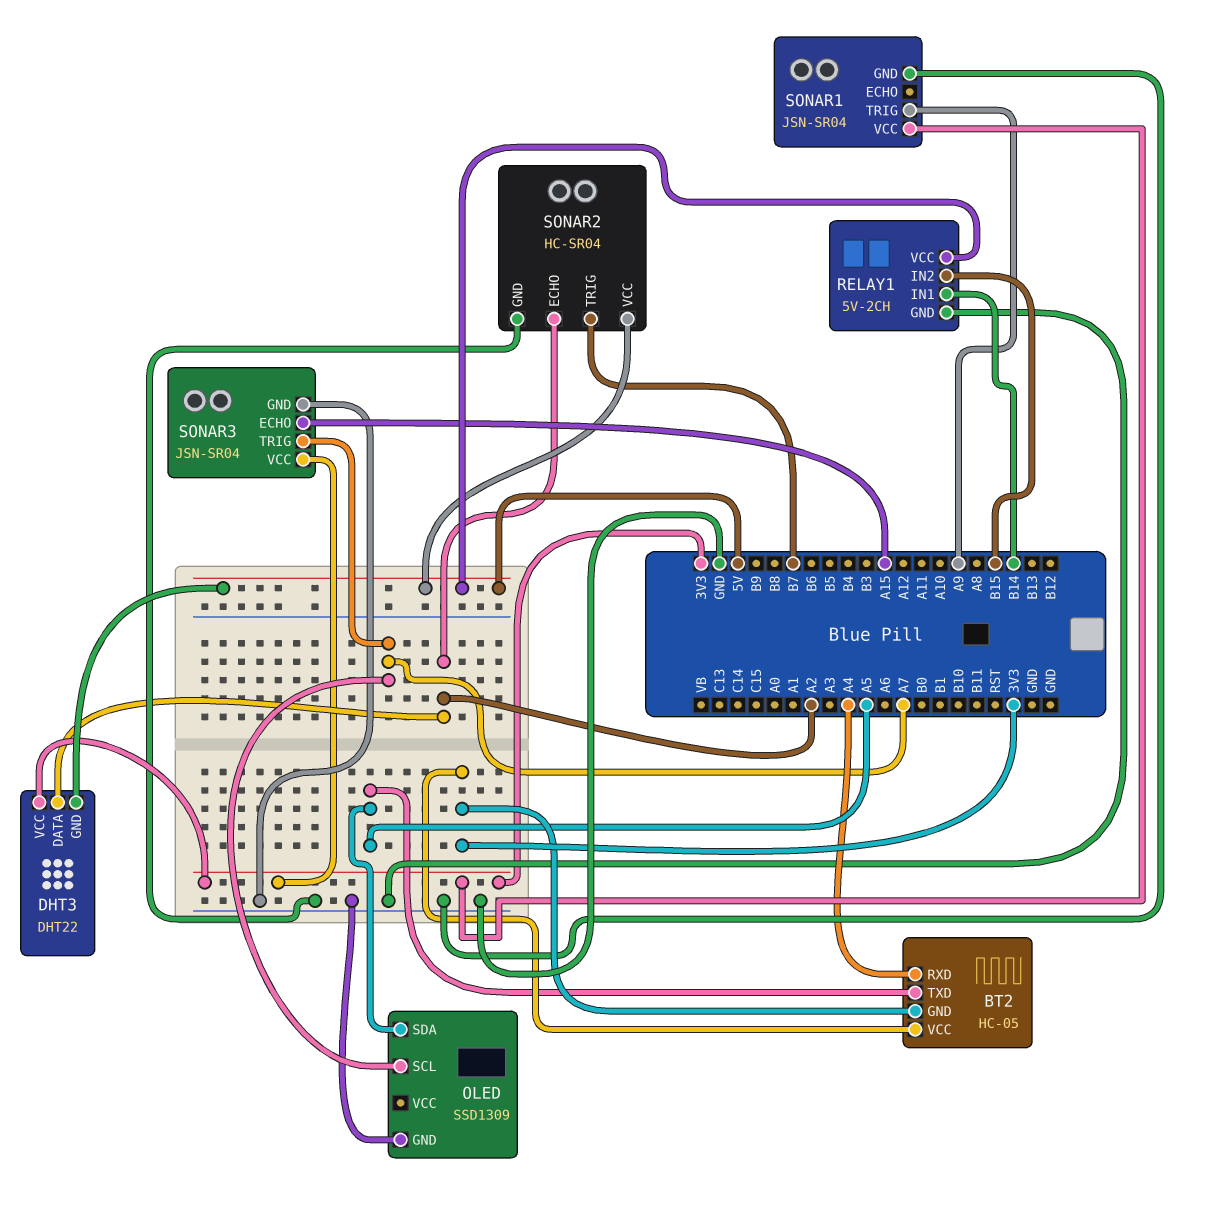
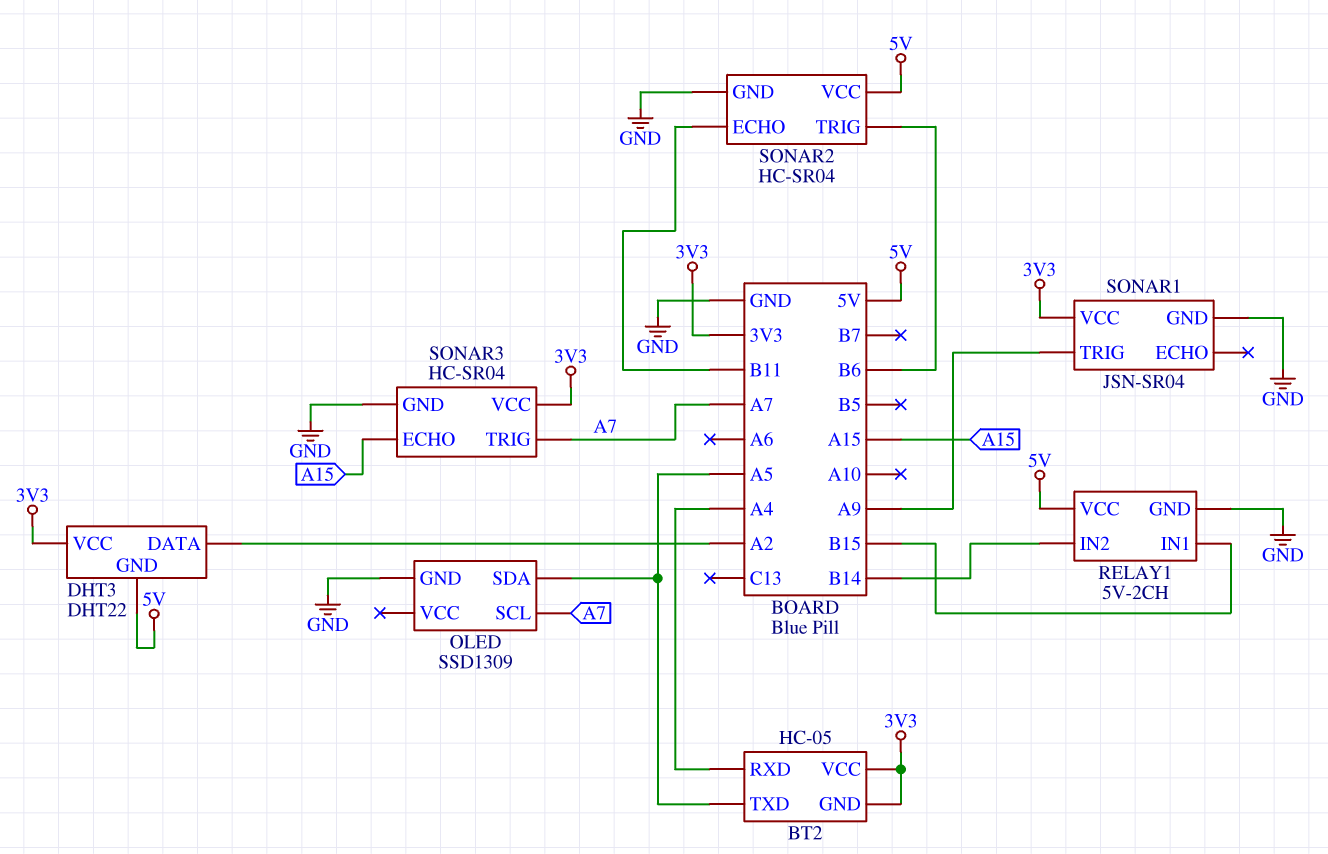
RELAY1 pin IN1: B14 -> B15
RELAY1 pin IN2: B15 -> B14
SONAR2 pin ECHO: A2 -> B11
SONAR2 pin TRIG: B7 -> B6
SONAR3: JSN-SR04 -> HC-SR04

